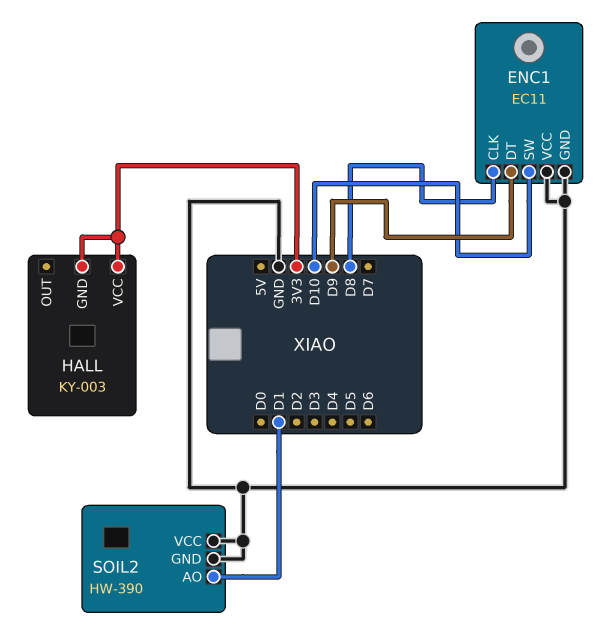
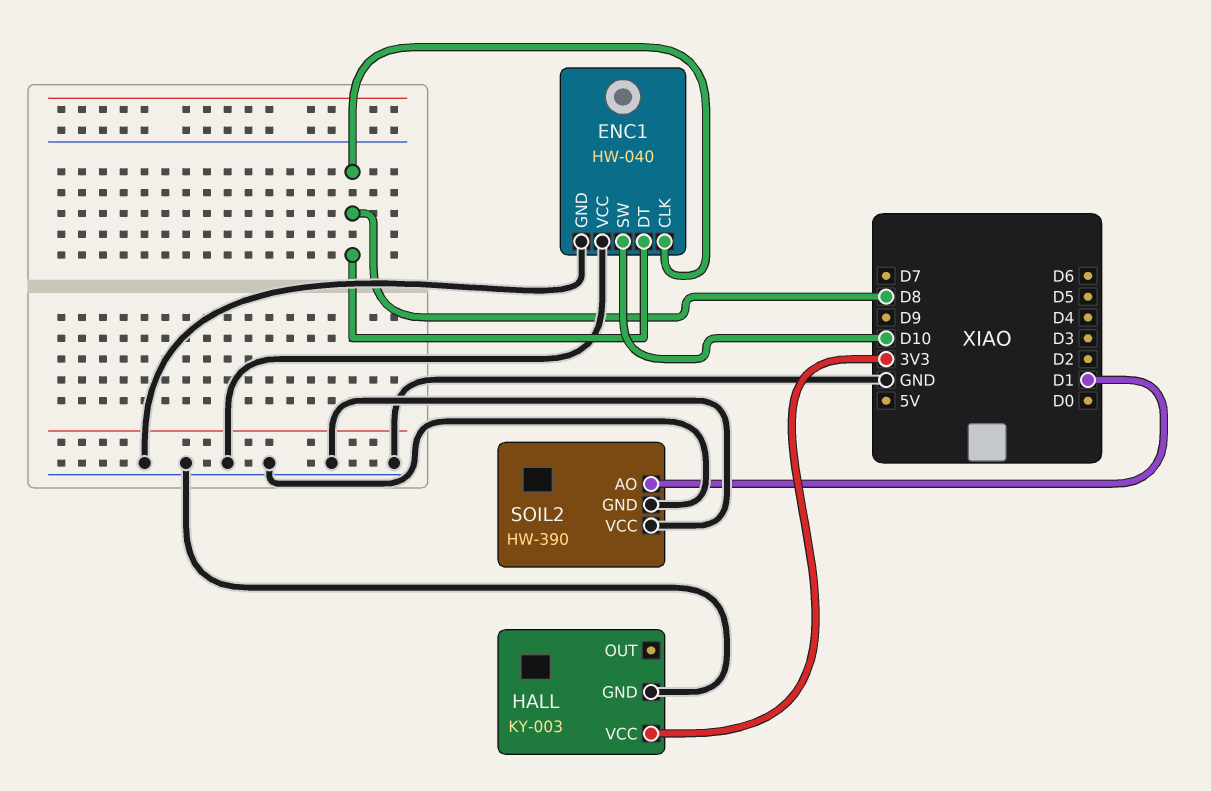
ENC1: EC11 -> HW-040
ENC1 pin DT: D9 -> D8
HALL pin GND: 3V3 -> GND

